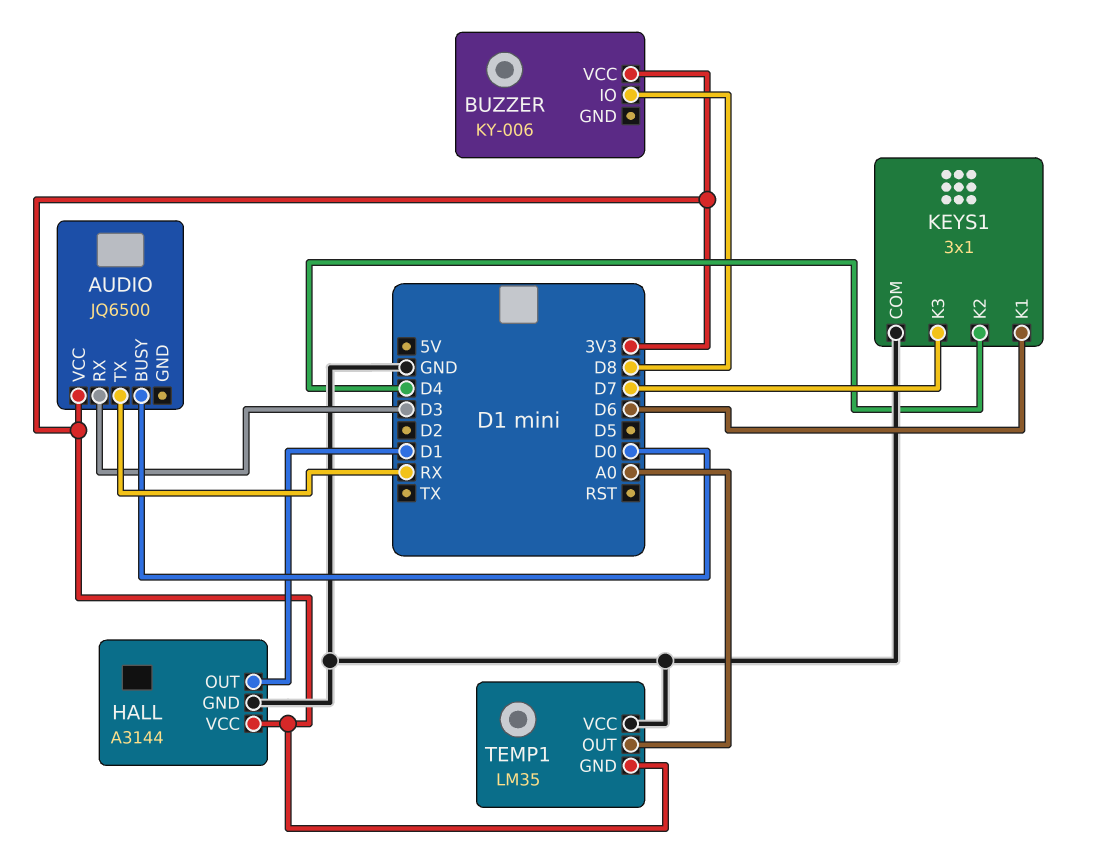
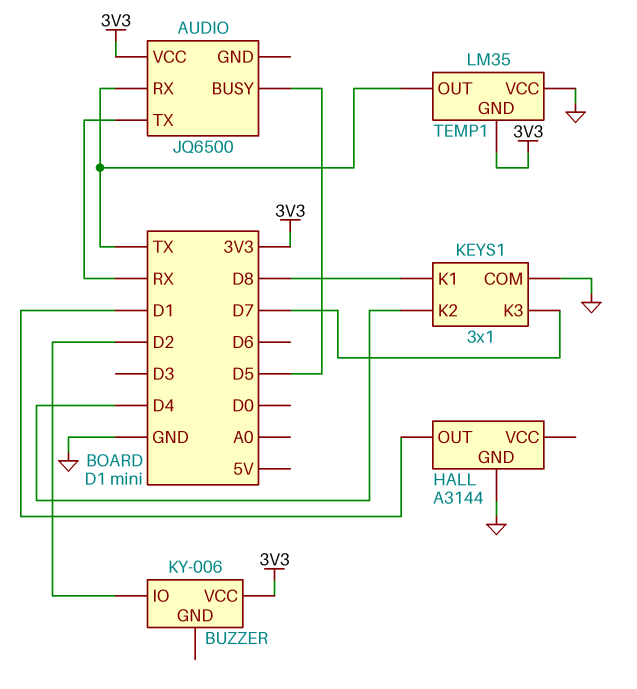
AUDIO pin BUSY: D0 -> D5
AUDIO pin RX: D3 -> TX
BUZZER pin IO: D8 -> D2
HALL pin VCC: 3V3 -> none
KEYS1 pin K1: D6 -> D8
TEMP1 pin OUT: A0 -> TX

